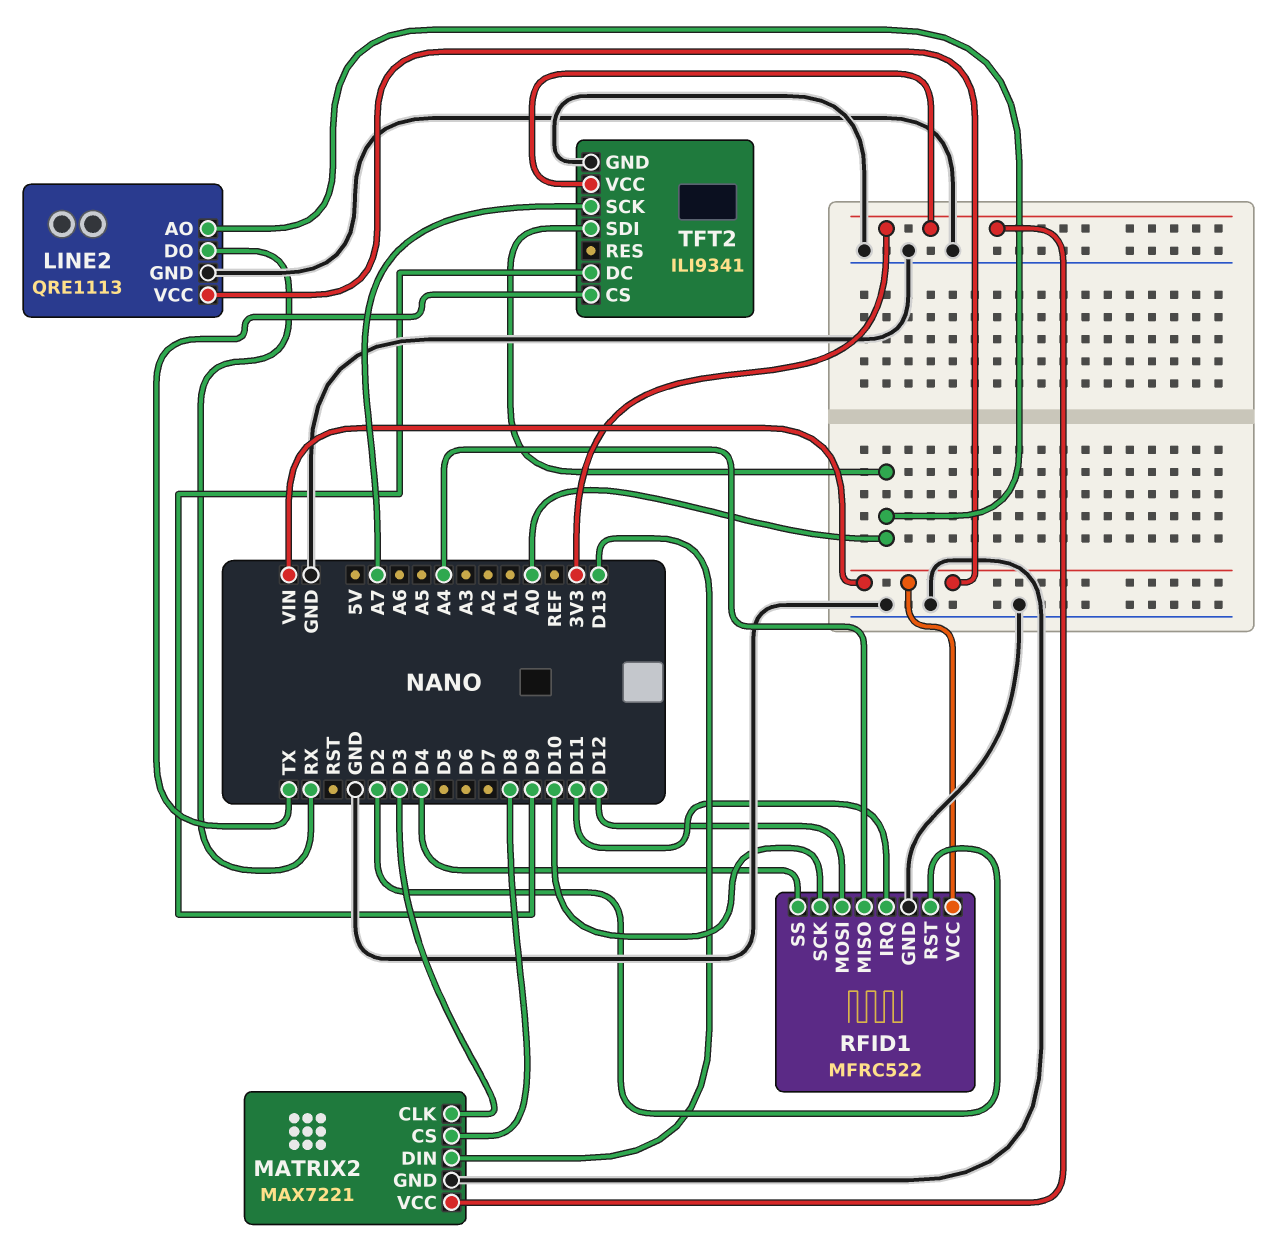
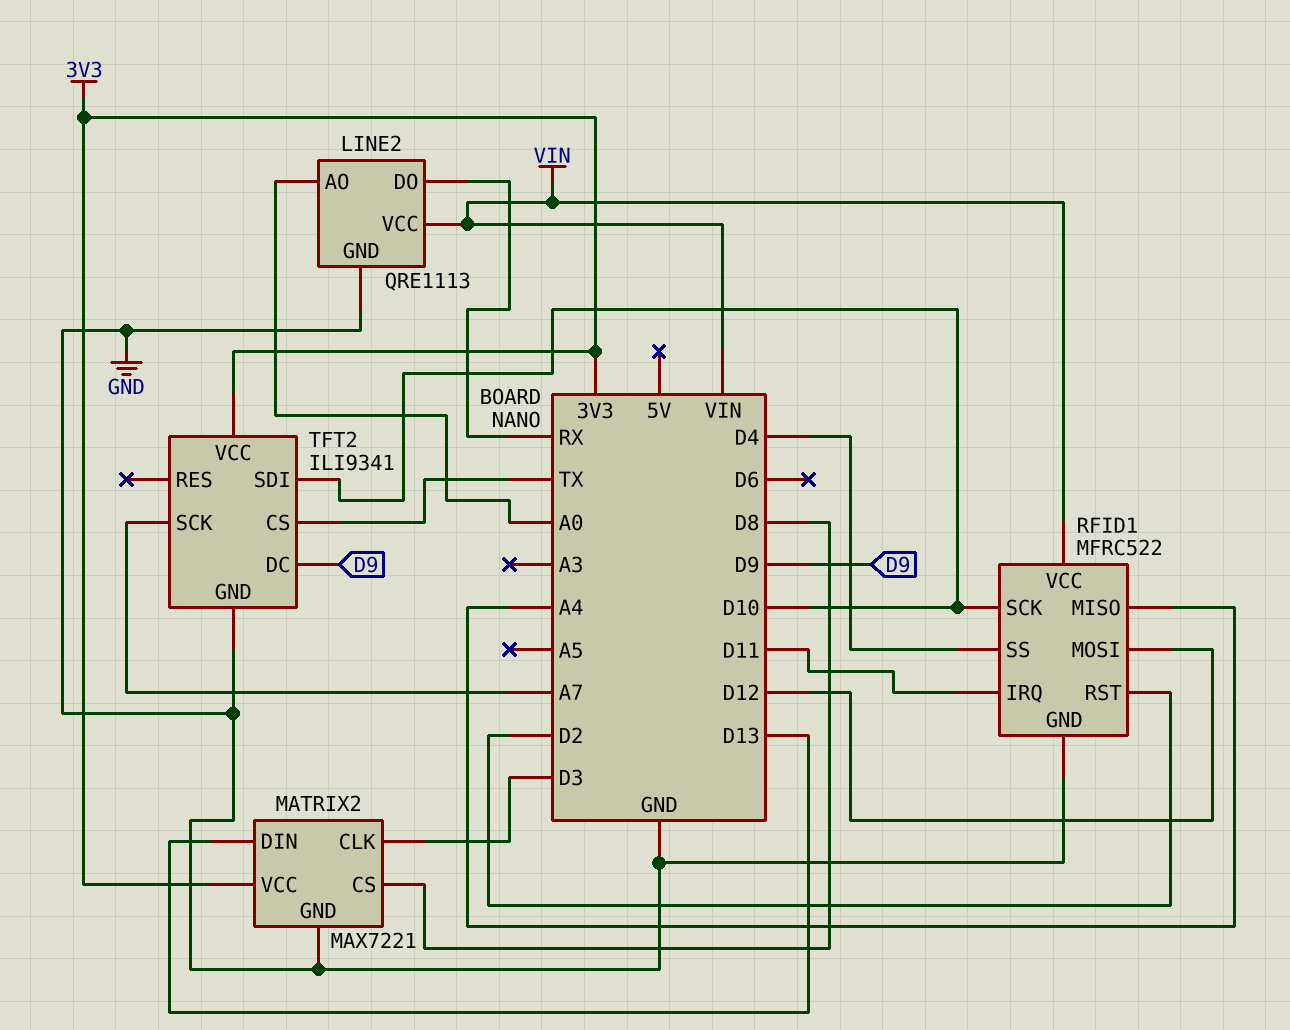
TFT2 pin SDI: A0 -> D10

